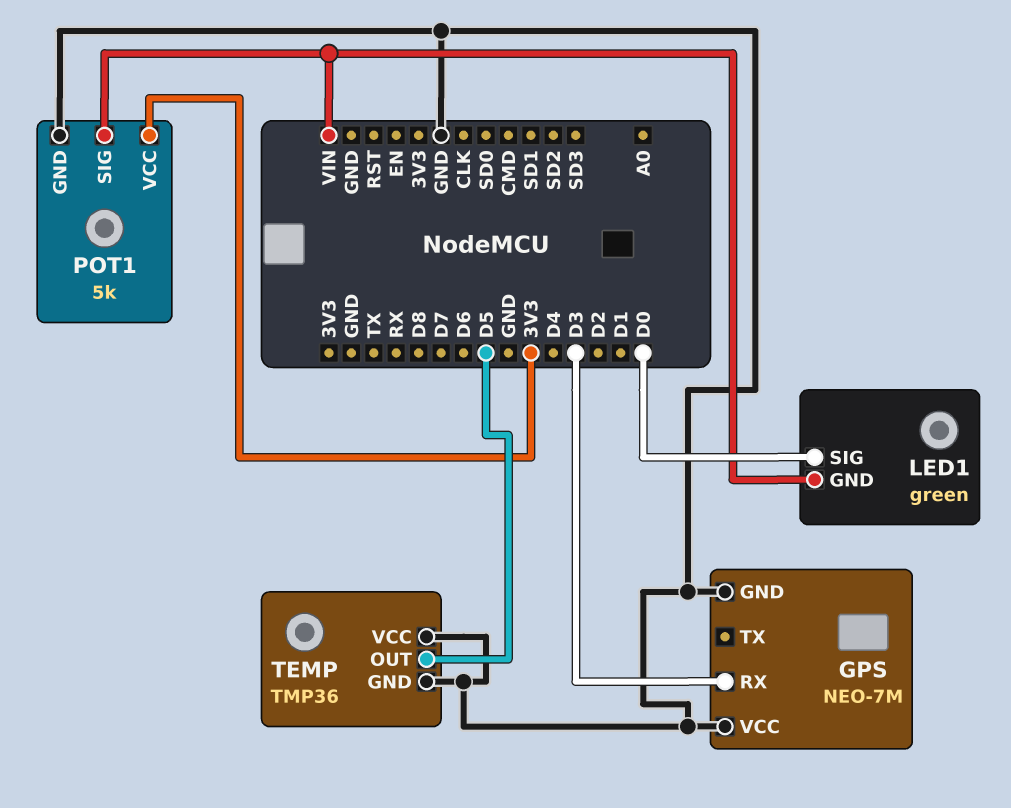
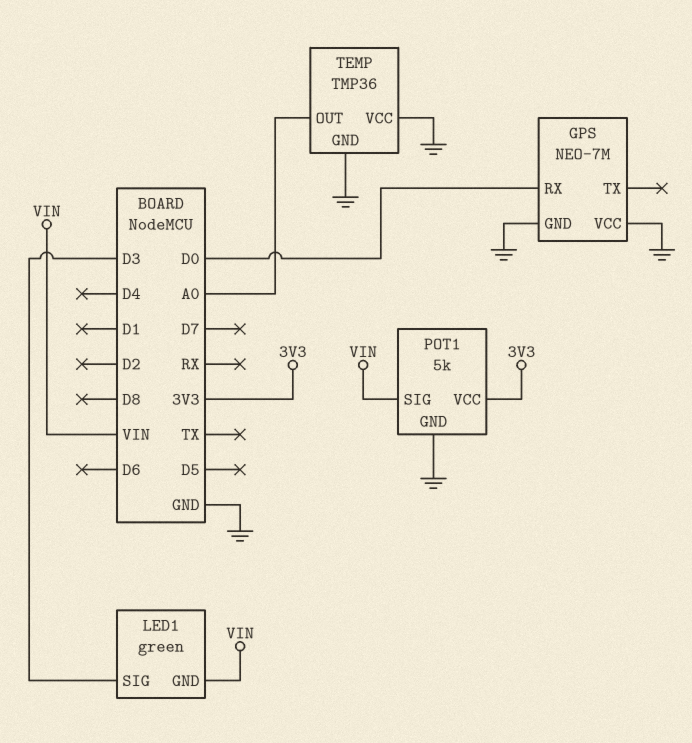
GPS pin RX: D3 -> D0
LED1 pin SIG: D0 -> D3
TEMP pin OUT: D5 -> A0

